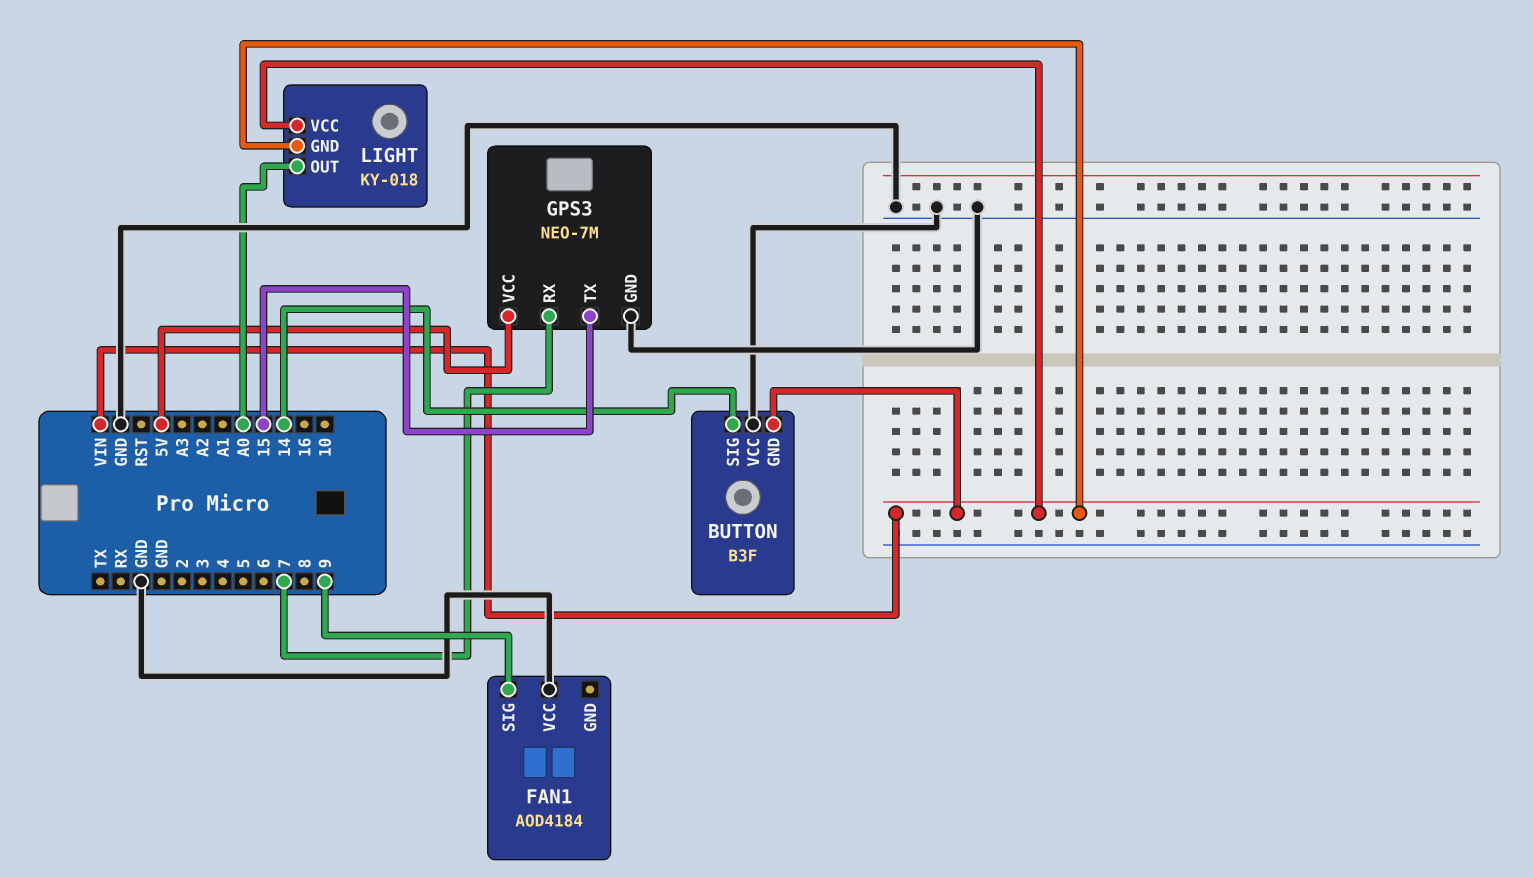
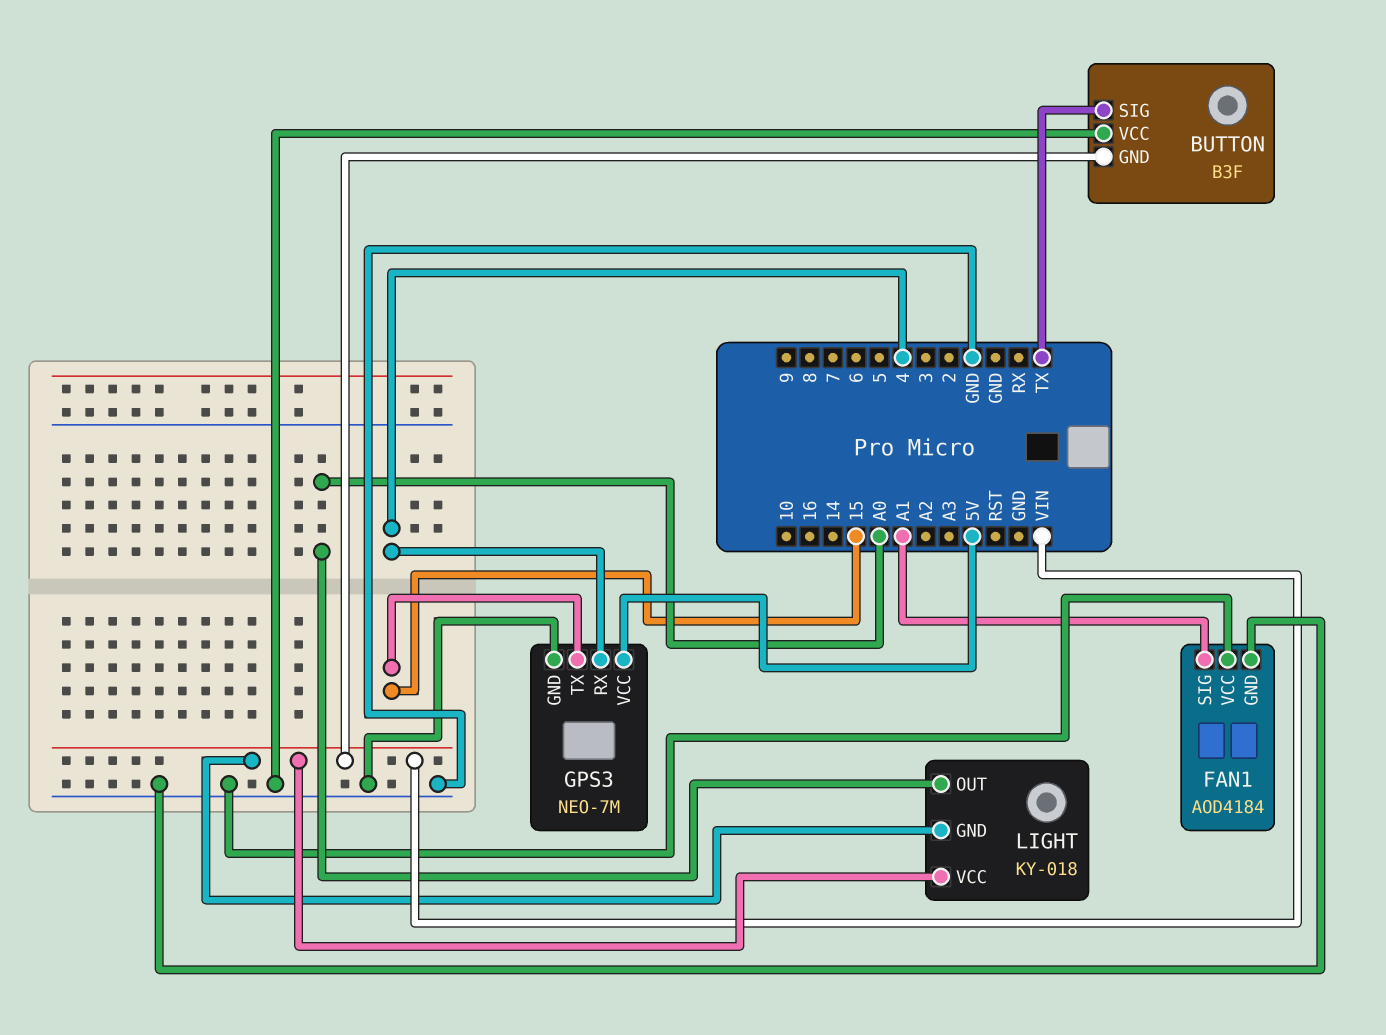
BUTTON pin SIG: 14 -> TX
FAN1 pin GND: none -> GND
FAN1 pin SIG: 9 -> A1
GPS3 pin RX: 7 -> 4

